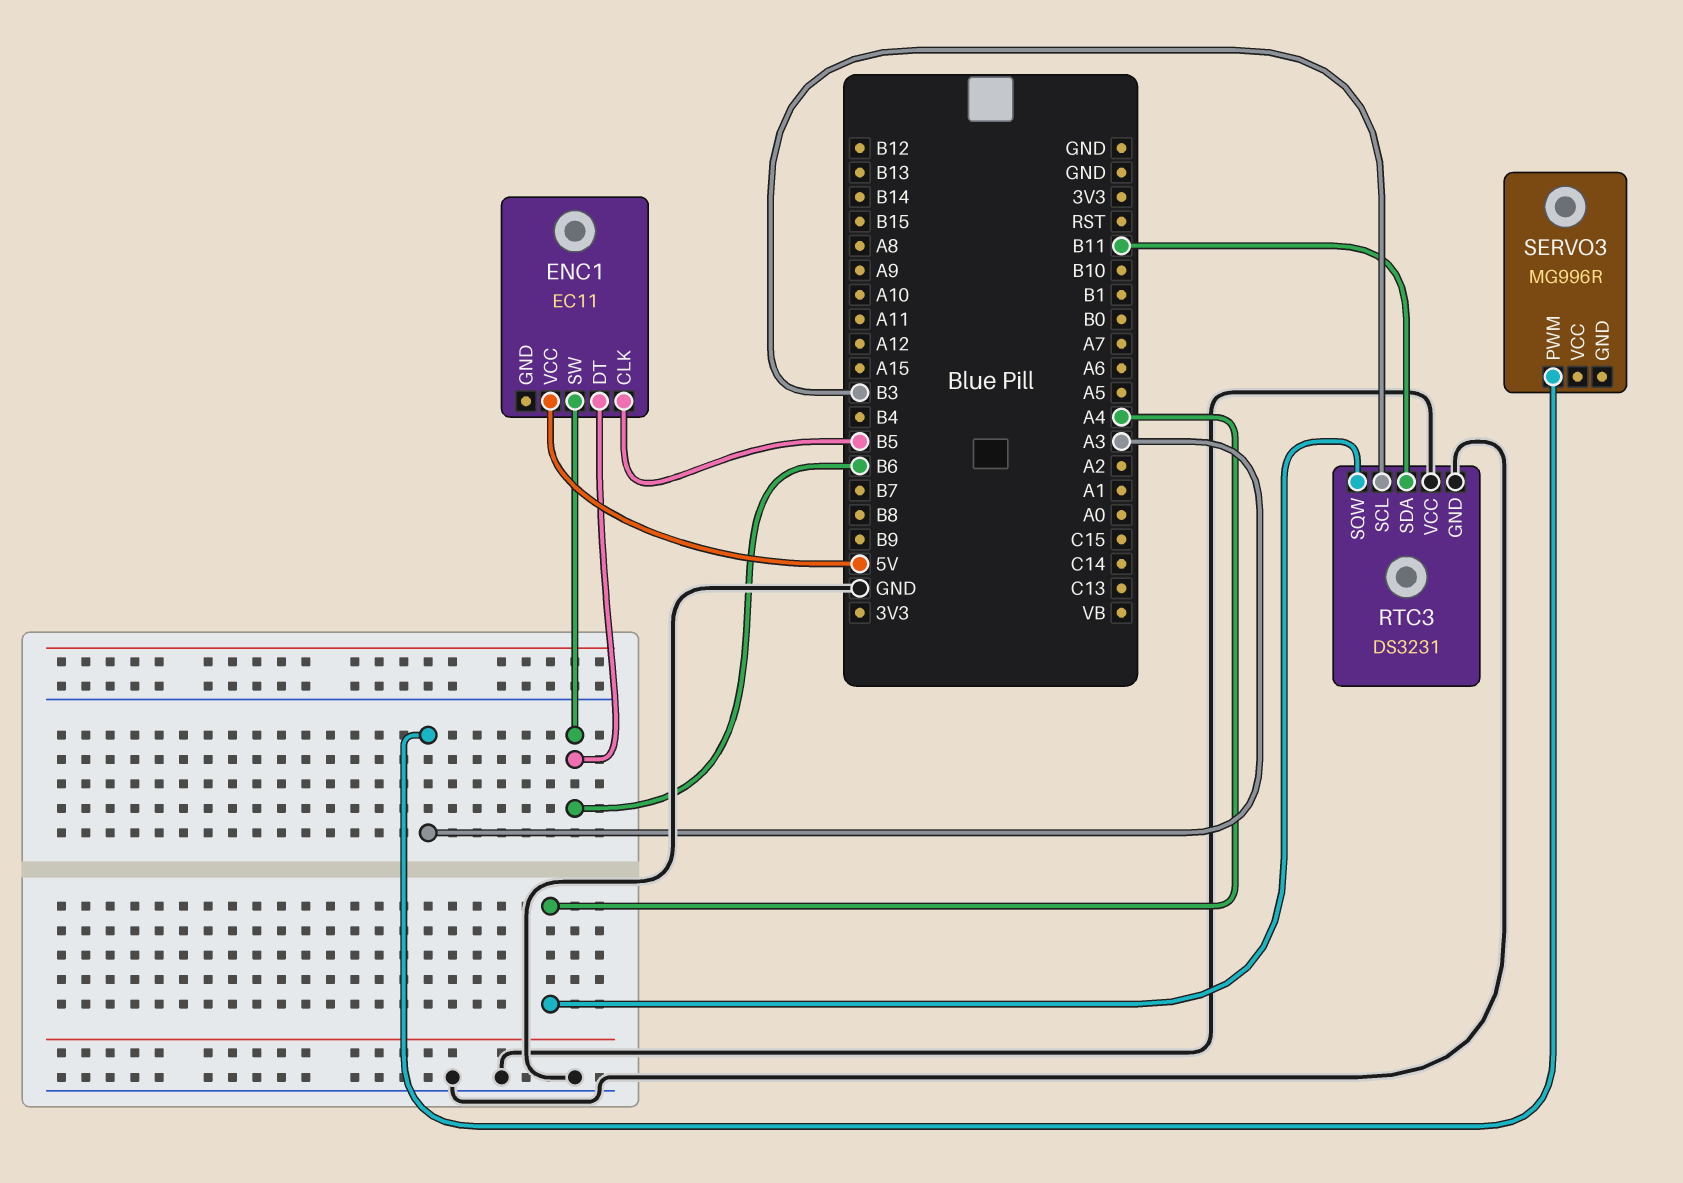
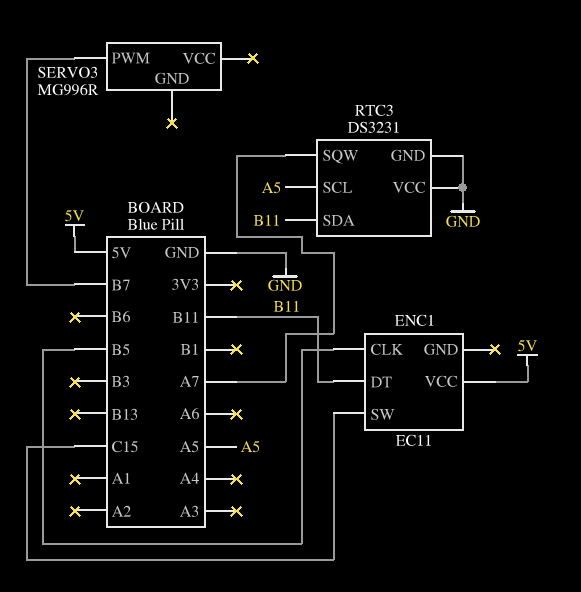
ENC1 pin DT: B6 -> B11
ENC1 pin SW: B6 -> C15
RTC3 pin SCL: B3 -> A5
RTC3 pin SQW: A4 -> A7
SERVO3 pin PWM: A3 -> B7

